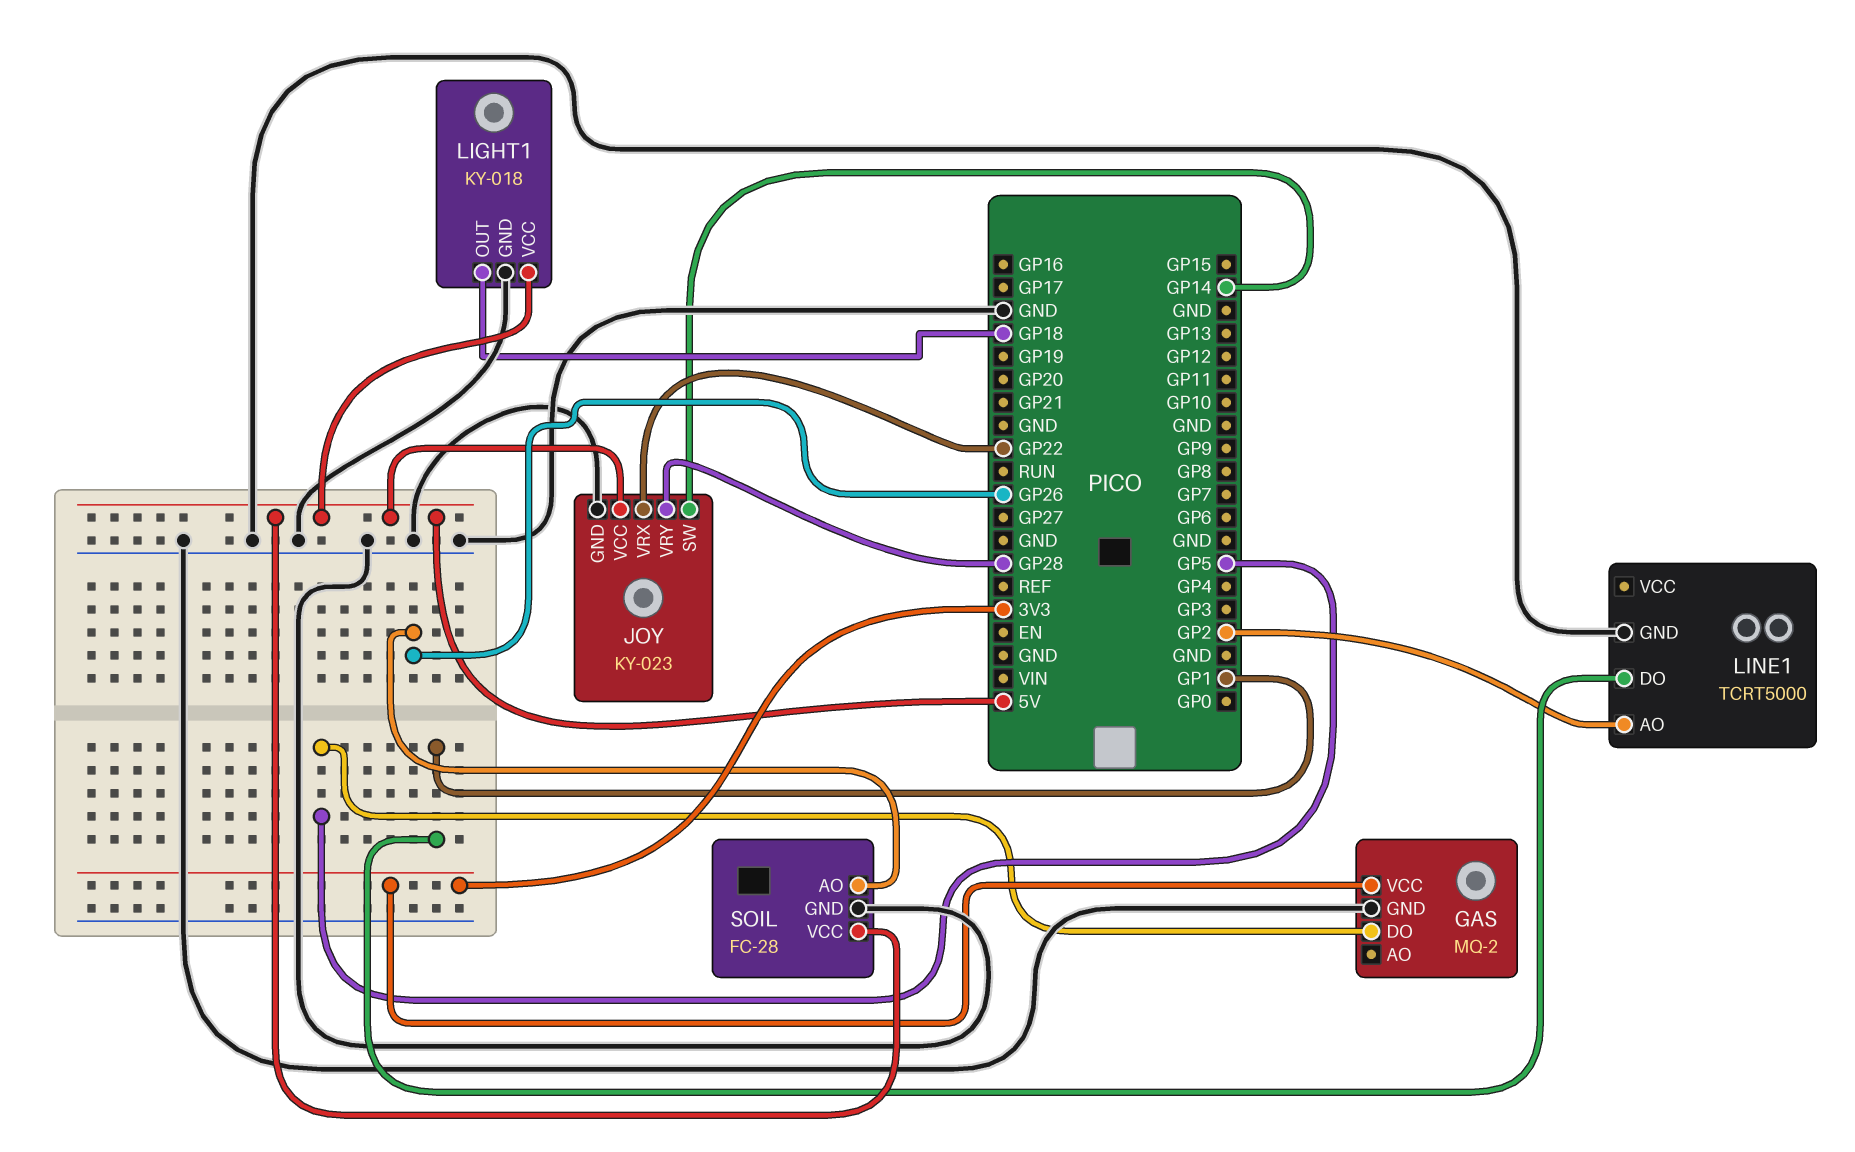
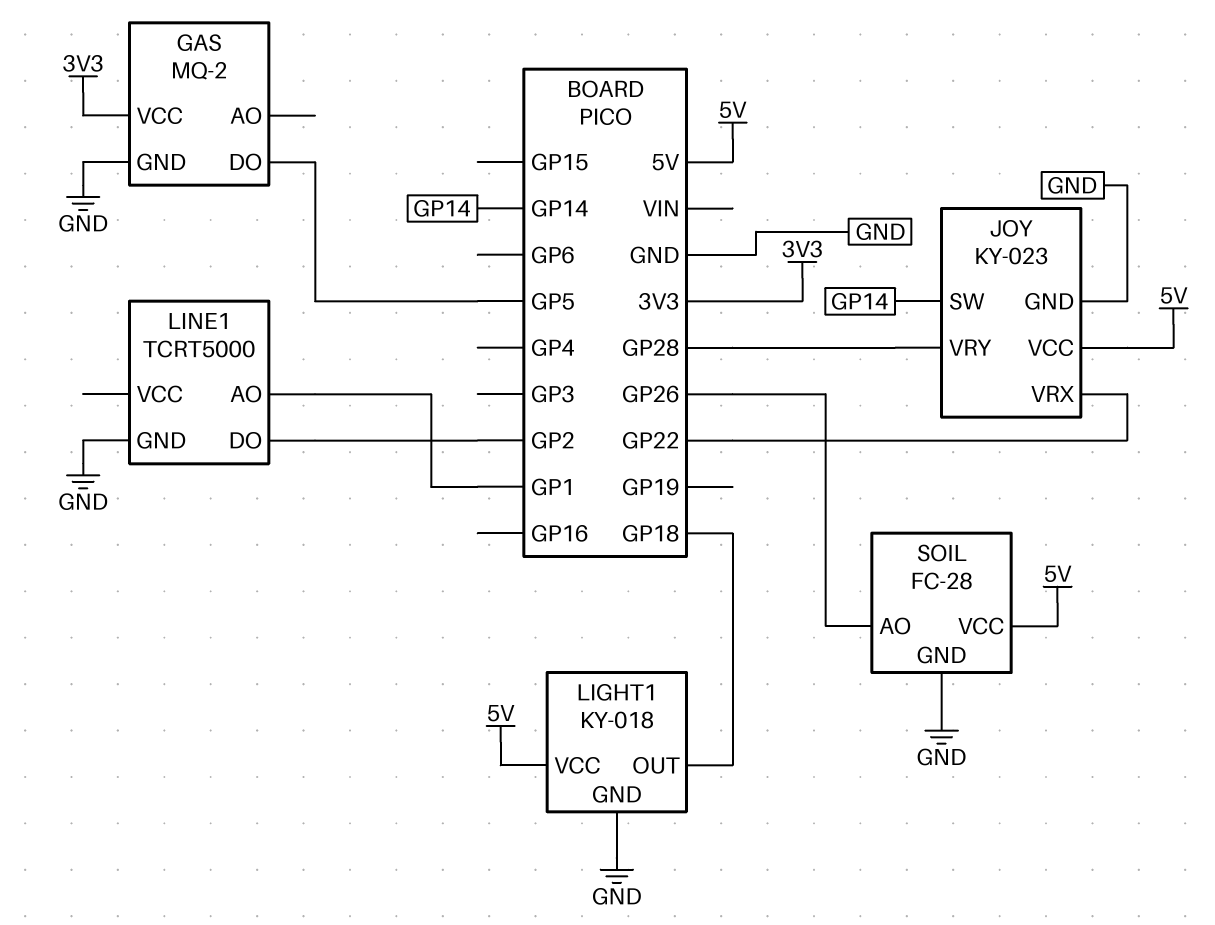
LINE1 pin AO: GP2 -> GP1
LINE1 pin DO: GP1 -> GP2

